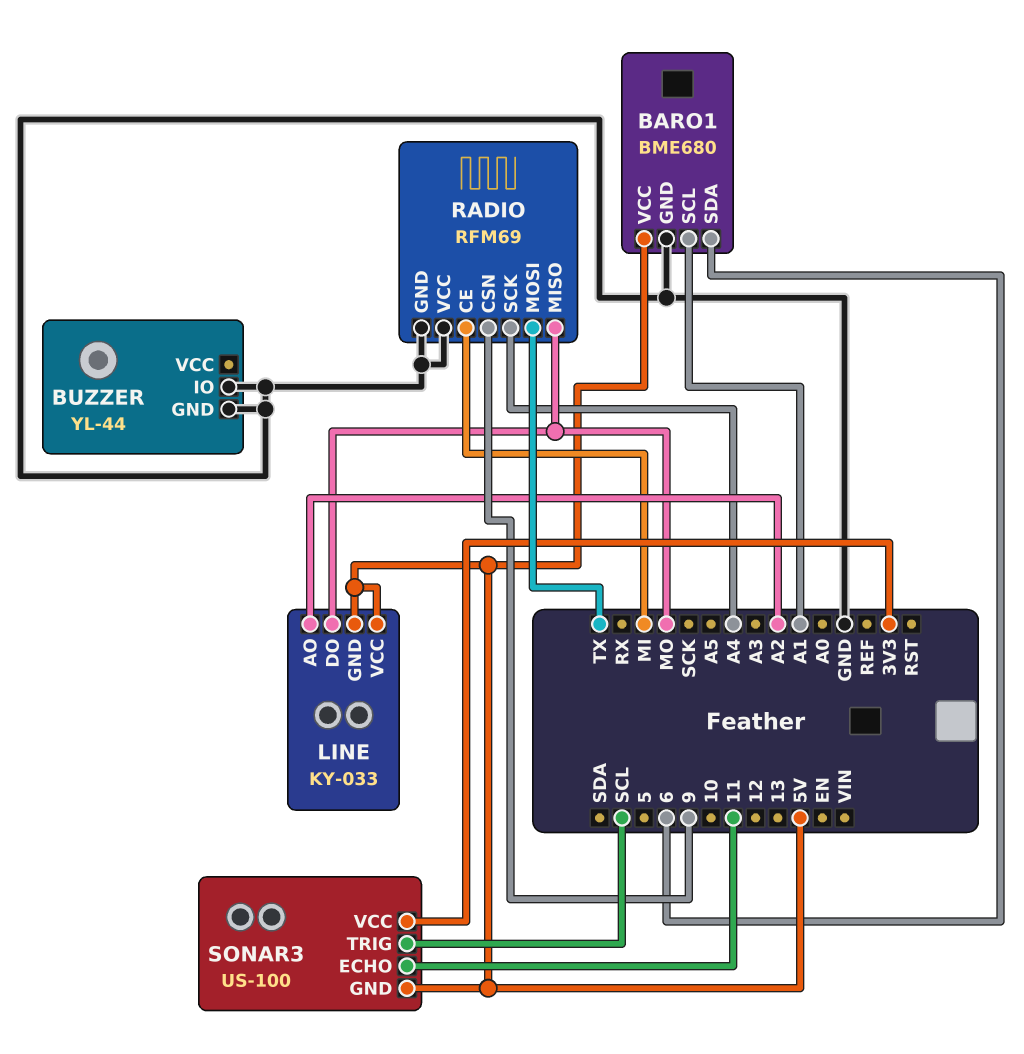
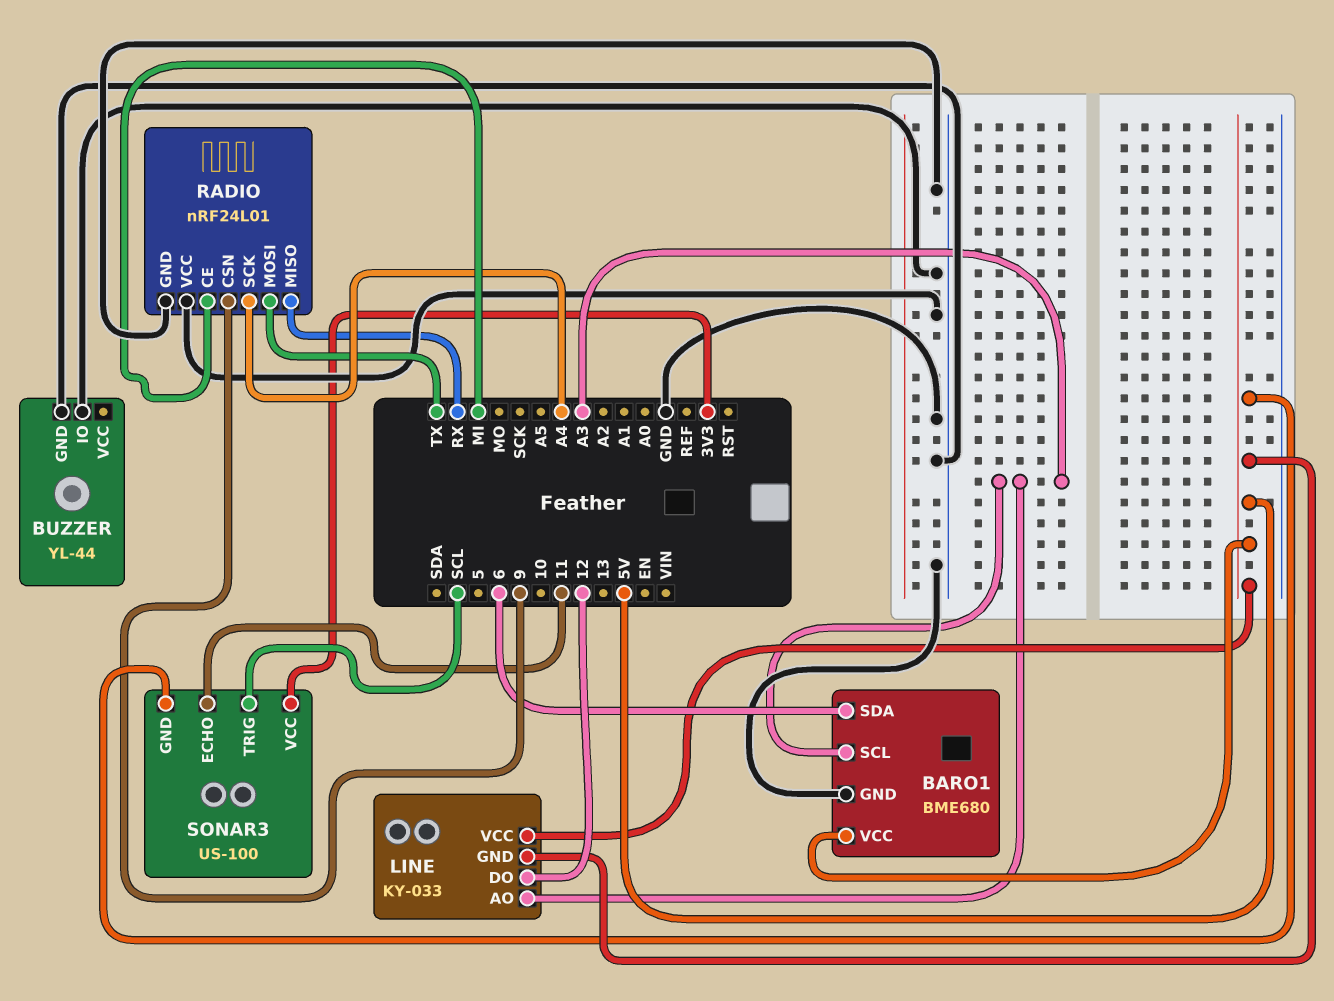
BARO1 pin SCL: A1 -> A3
LINE pin AO: A2 -> A3
LINE pin DO: MO -> 12
RADIO: RFM69 -> nRF24L01
RADIO pin MISO: MO -> RX

